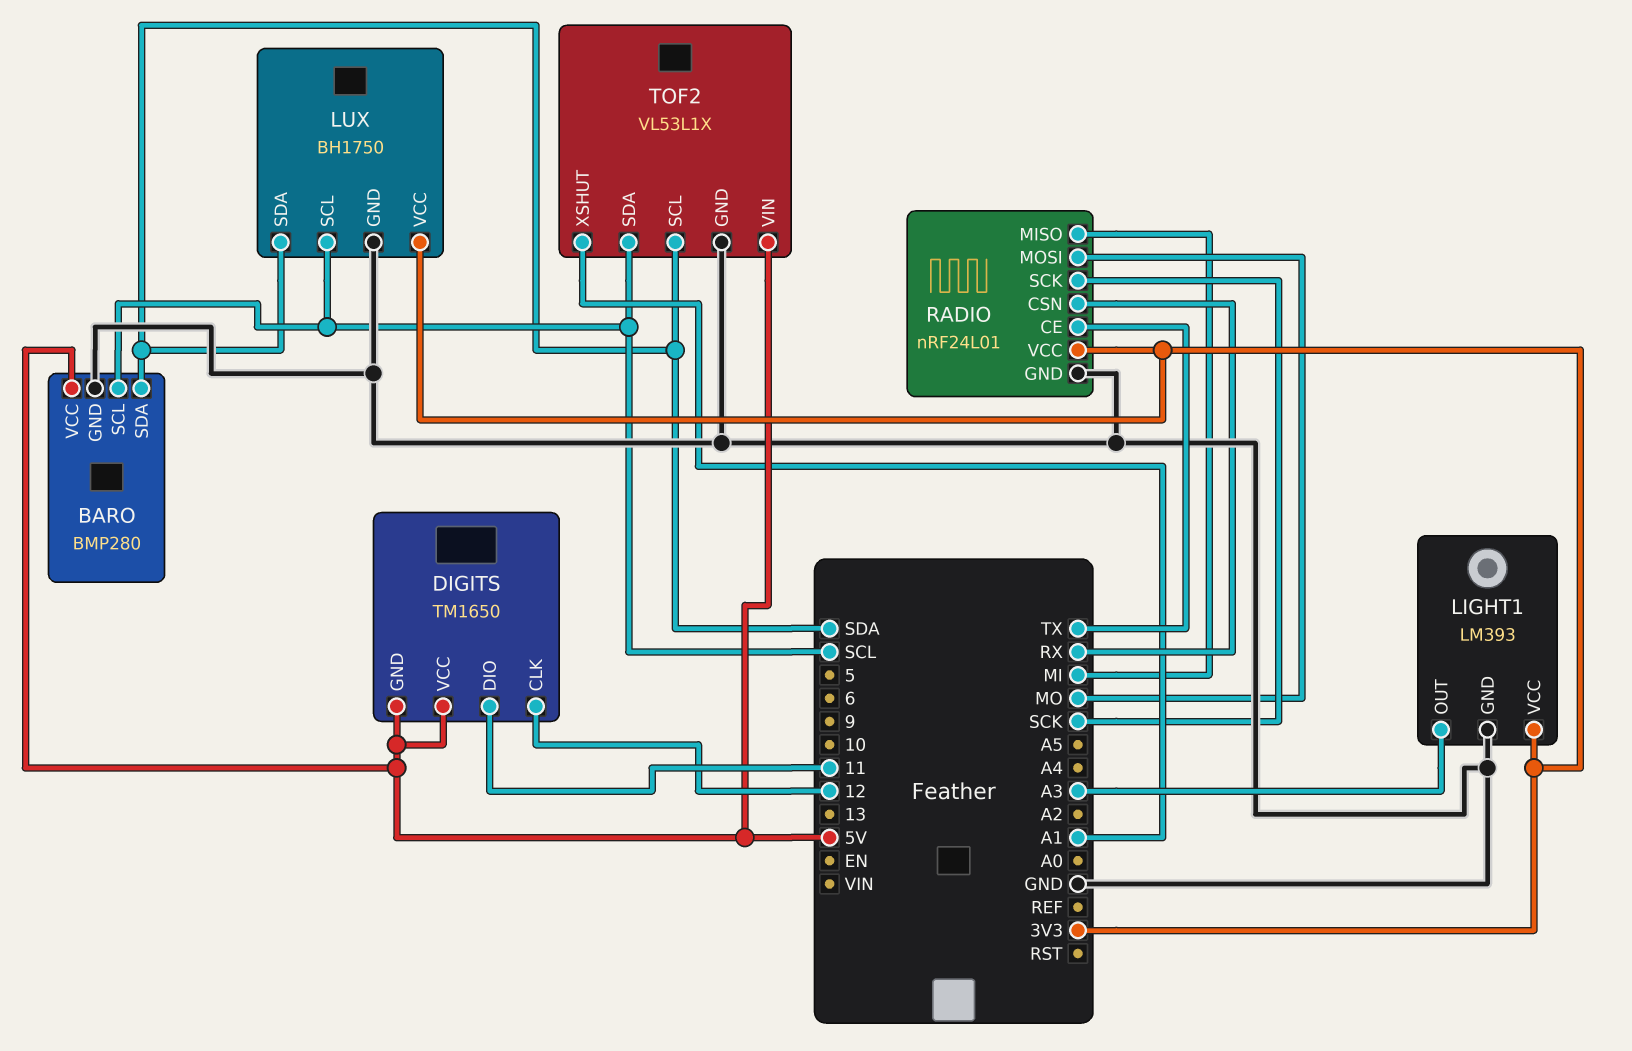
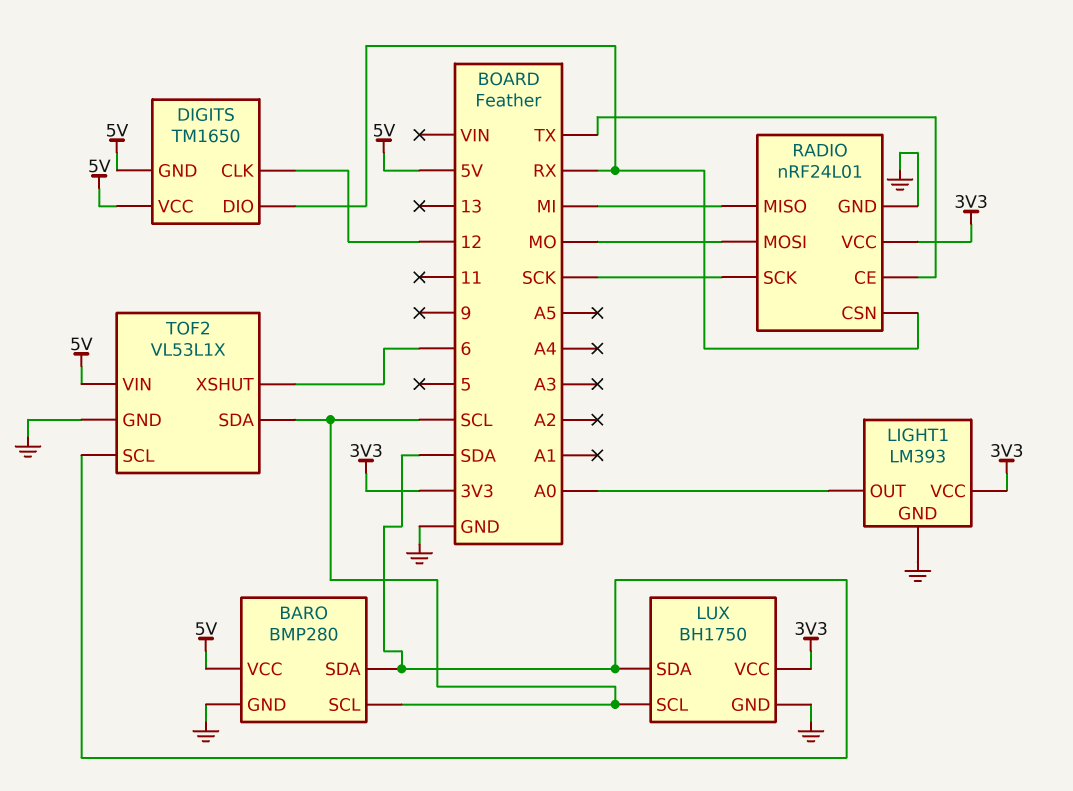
DIGITS pin DIO: 11 -> RX
LIGHT1 pin OUT: A3 -> A0
TOF2 pin XSHUT: A1 -> 6

